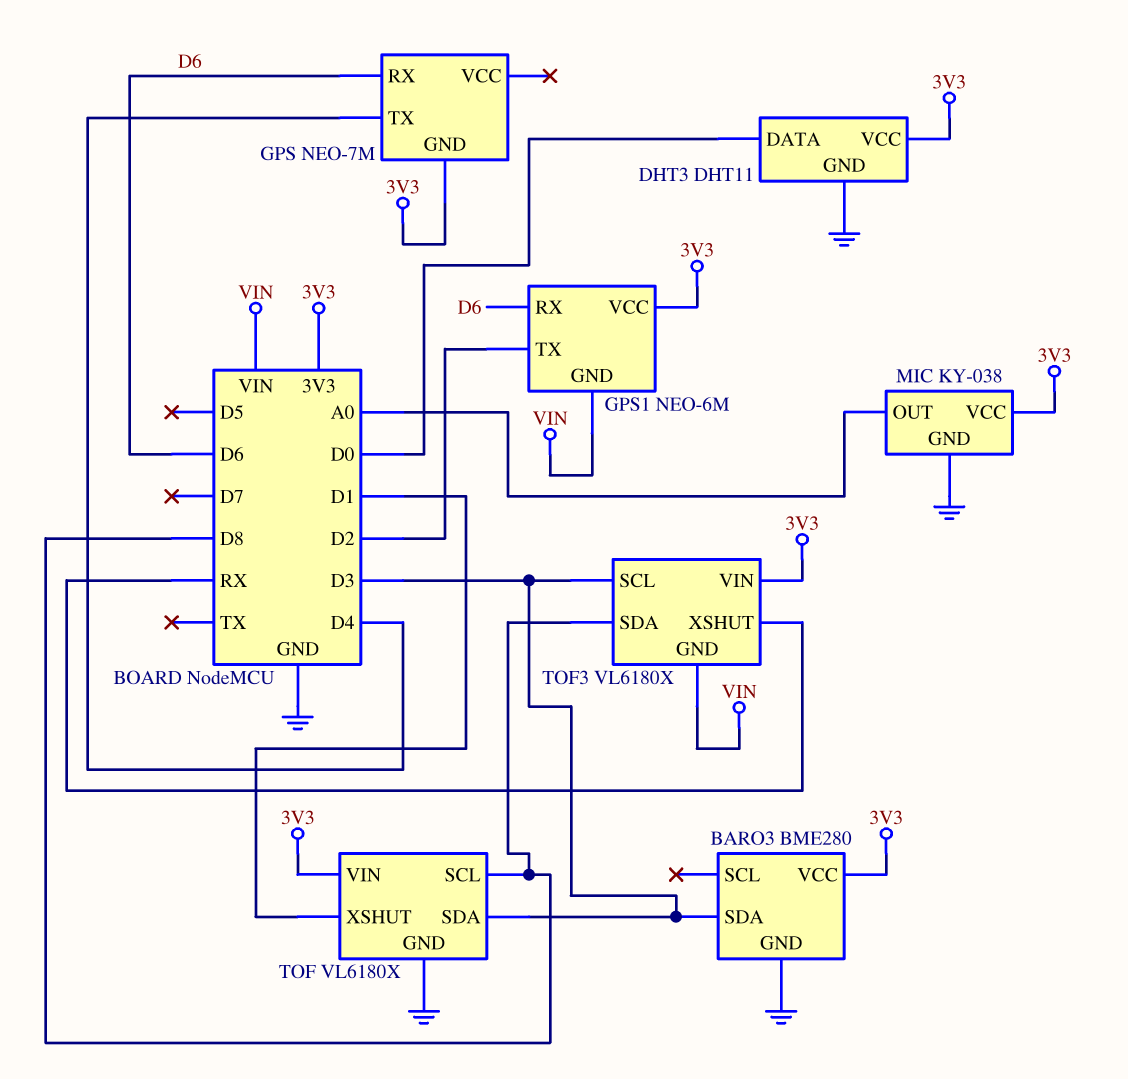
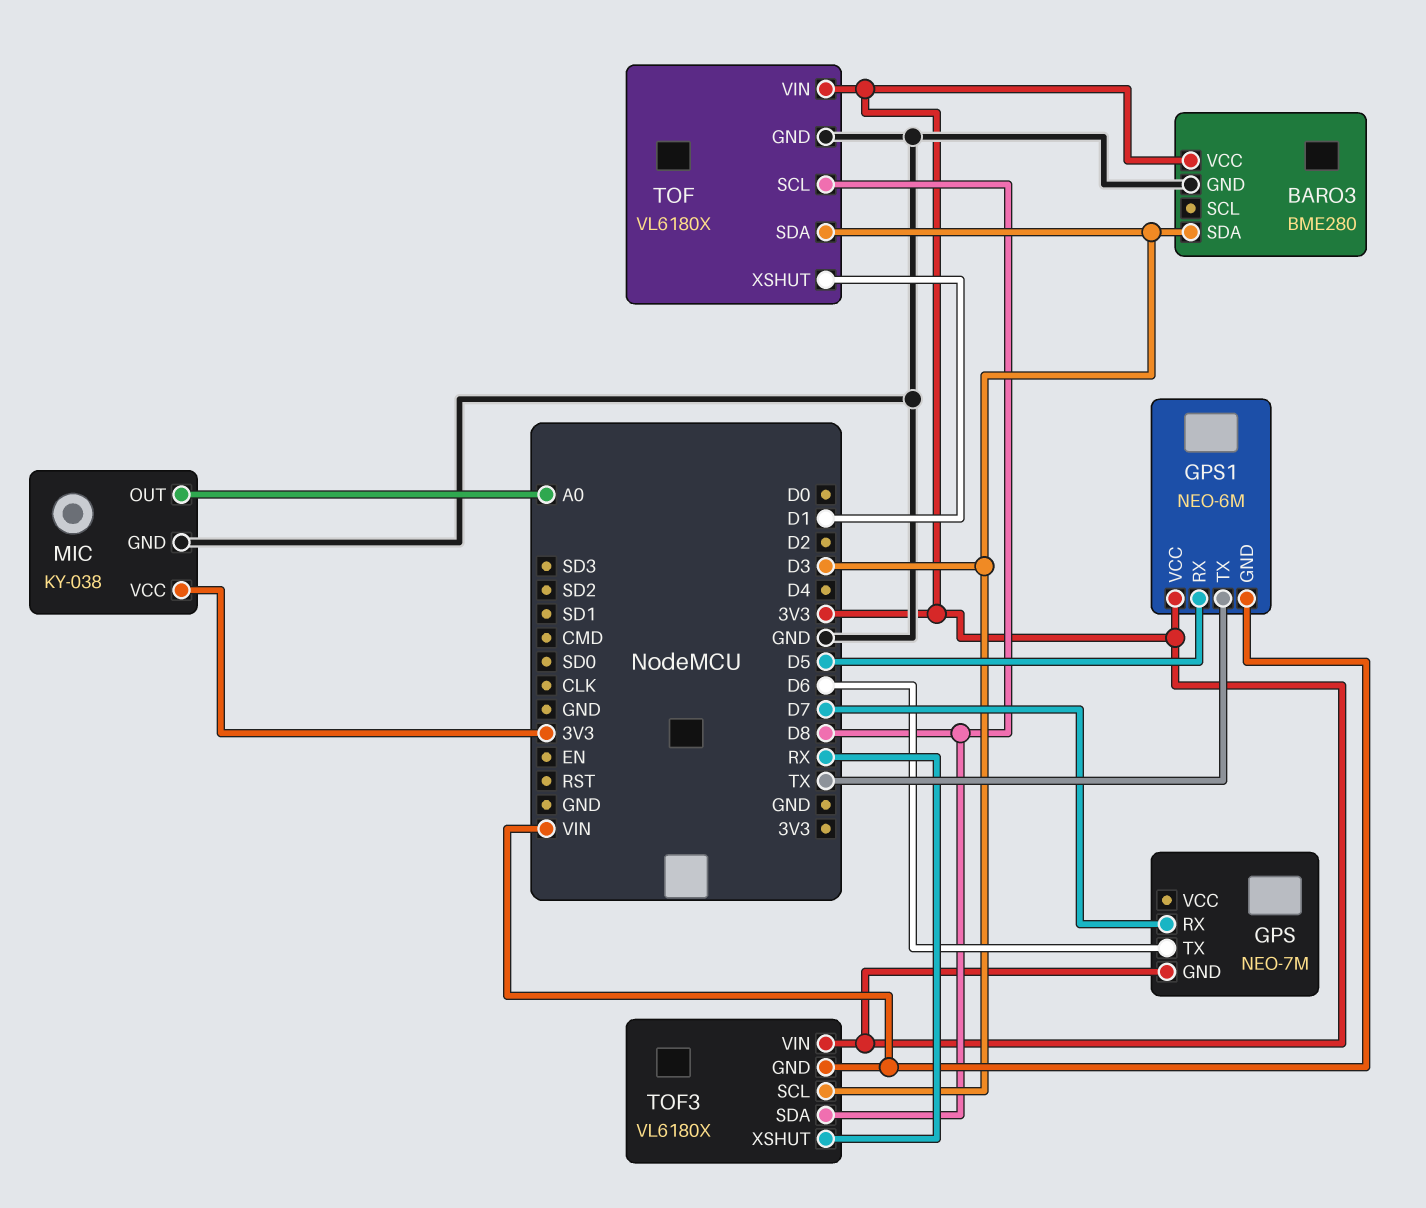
DHT3: DHT11 -> none
DHT3 pin DATA: D0 -> none
DHT3 pin GND: GND -> none
DHT3 pin VCC: 3V3 -> none
GPS pin RX: D6 -> D7
GPS pin TX: D4 -> D6
GPS1 pin RX: D6 -> D5
GPS1 pin TX: D2 -> TX

